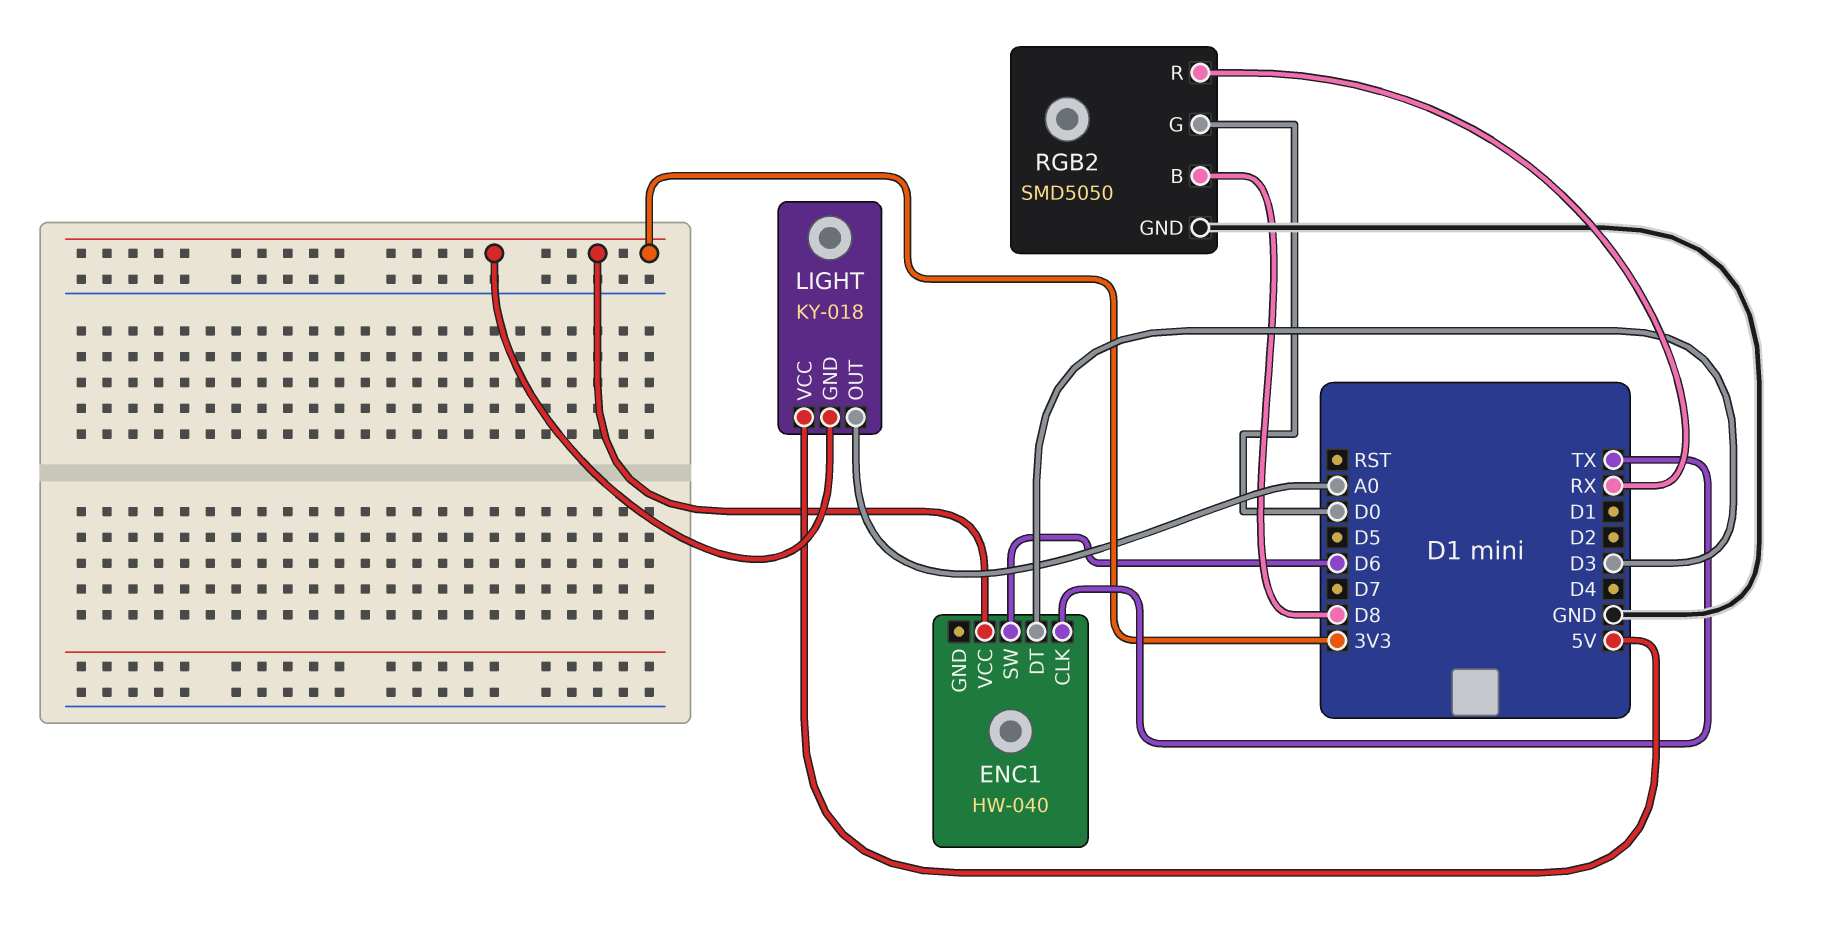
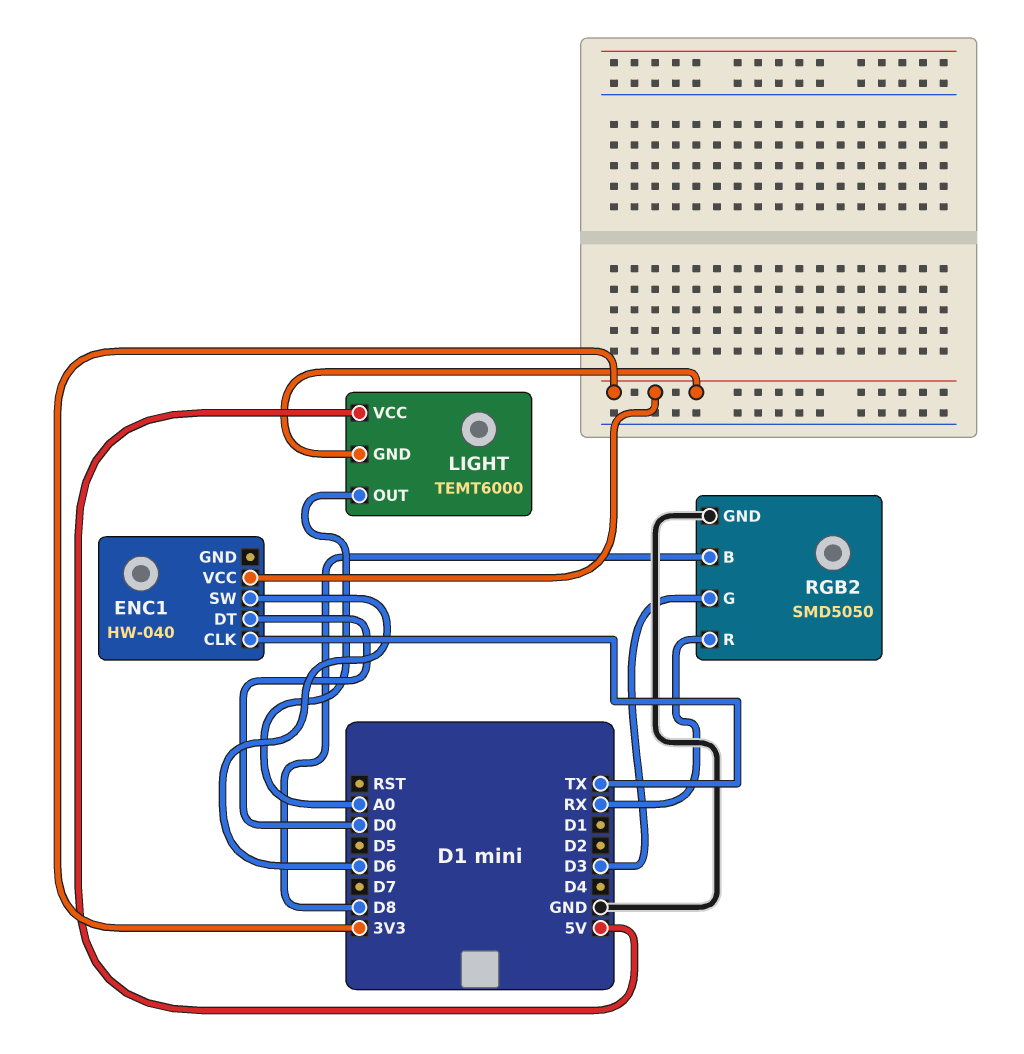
ENC1 pin DT: D3 -> D0
LIGHT: KY-018 -> TEMT6000
RGB2 pin G: D0 -> D3

